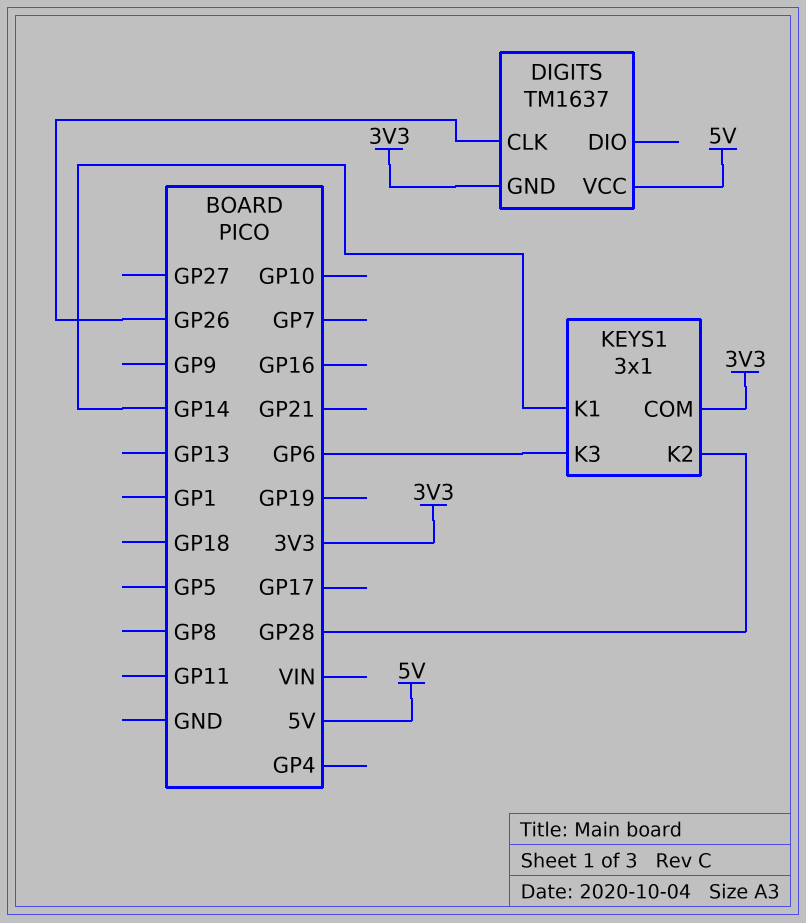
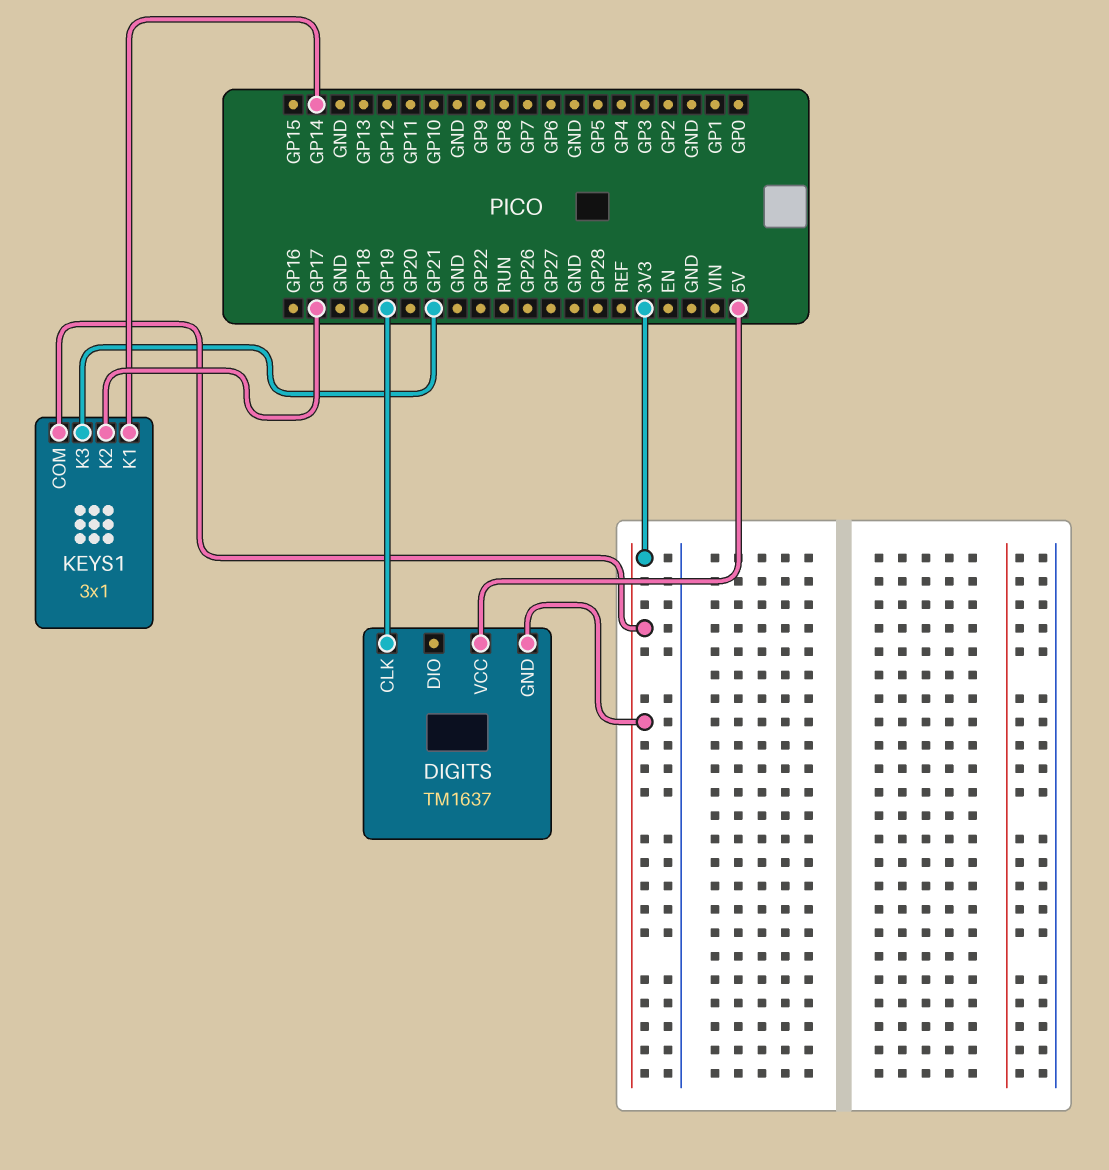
DIGITS pin CLK: GP26 -> GP19
KEYS1 pin K2: GP28 -> GP17
KEYS1 pin K3: GP6 -> GP21

